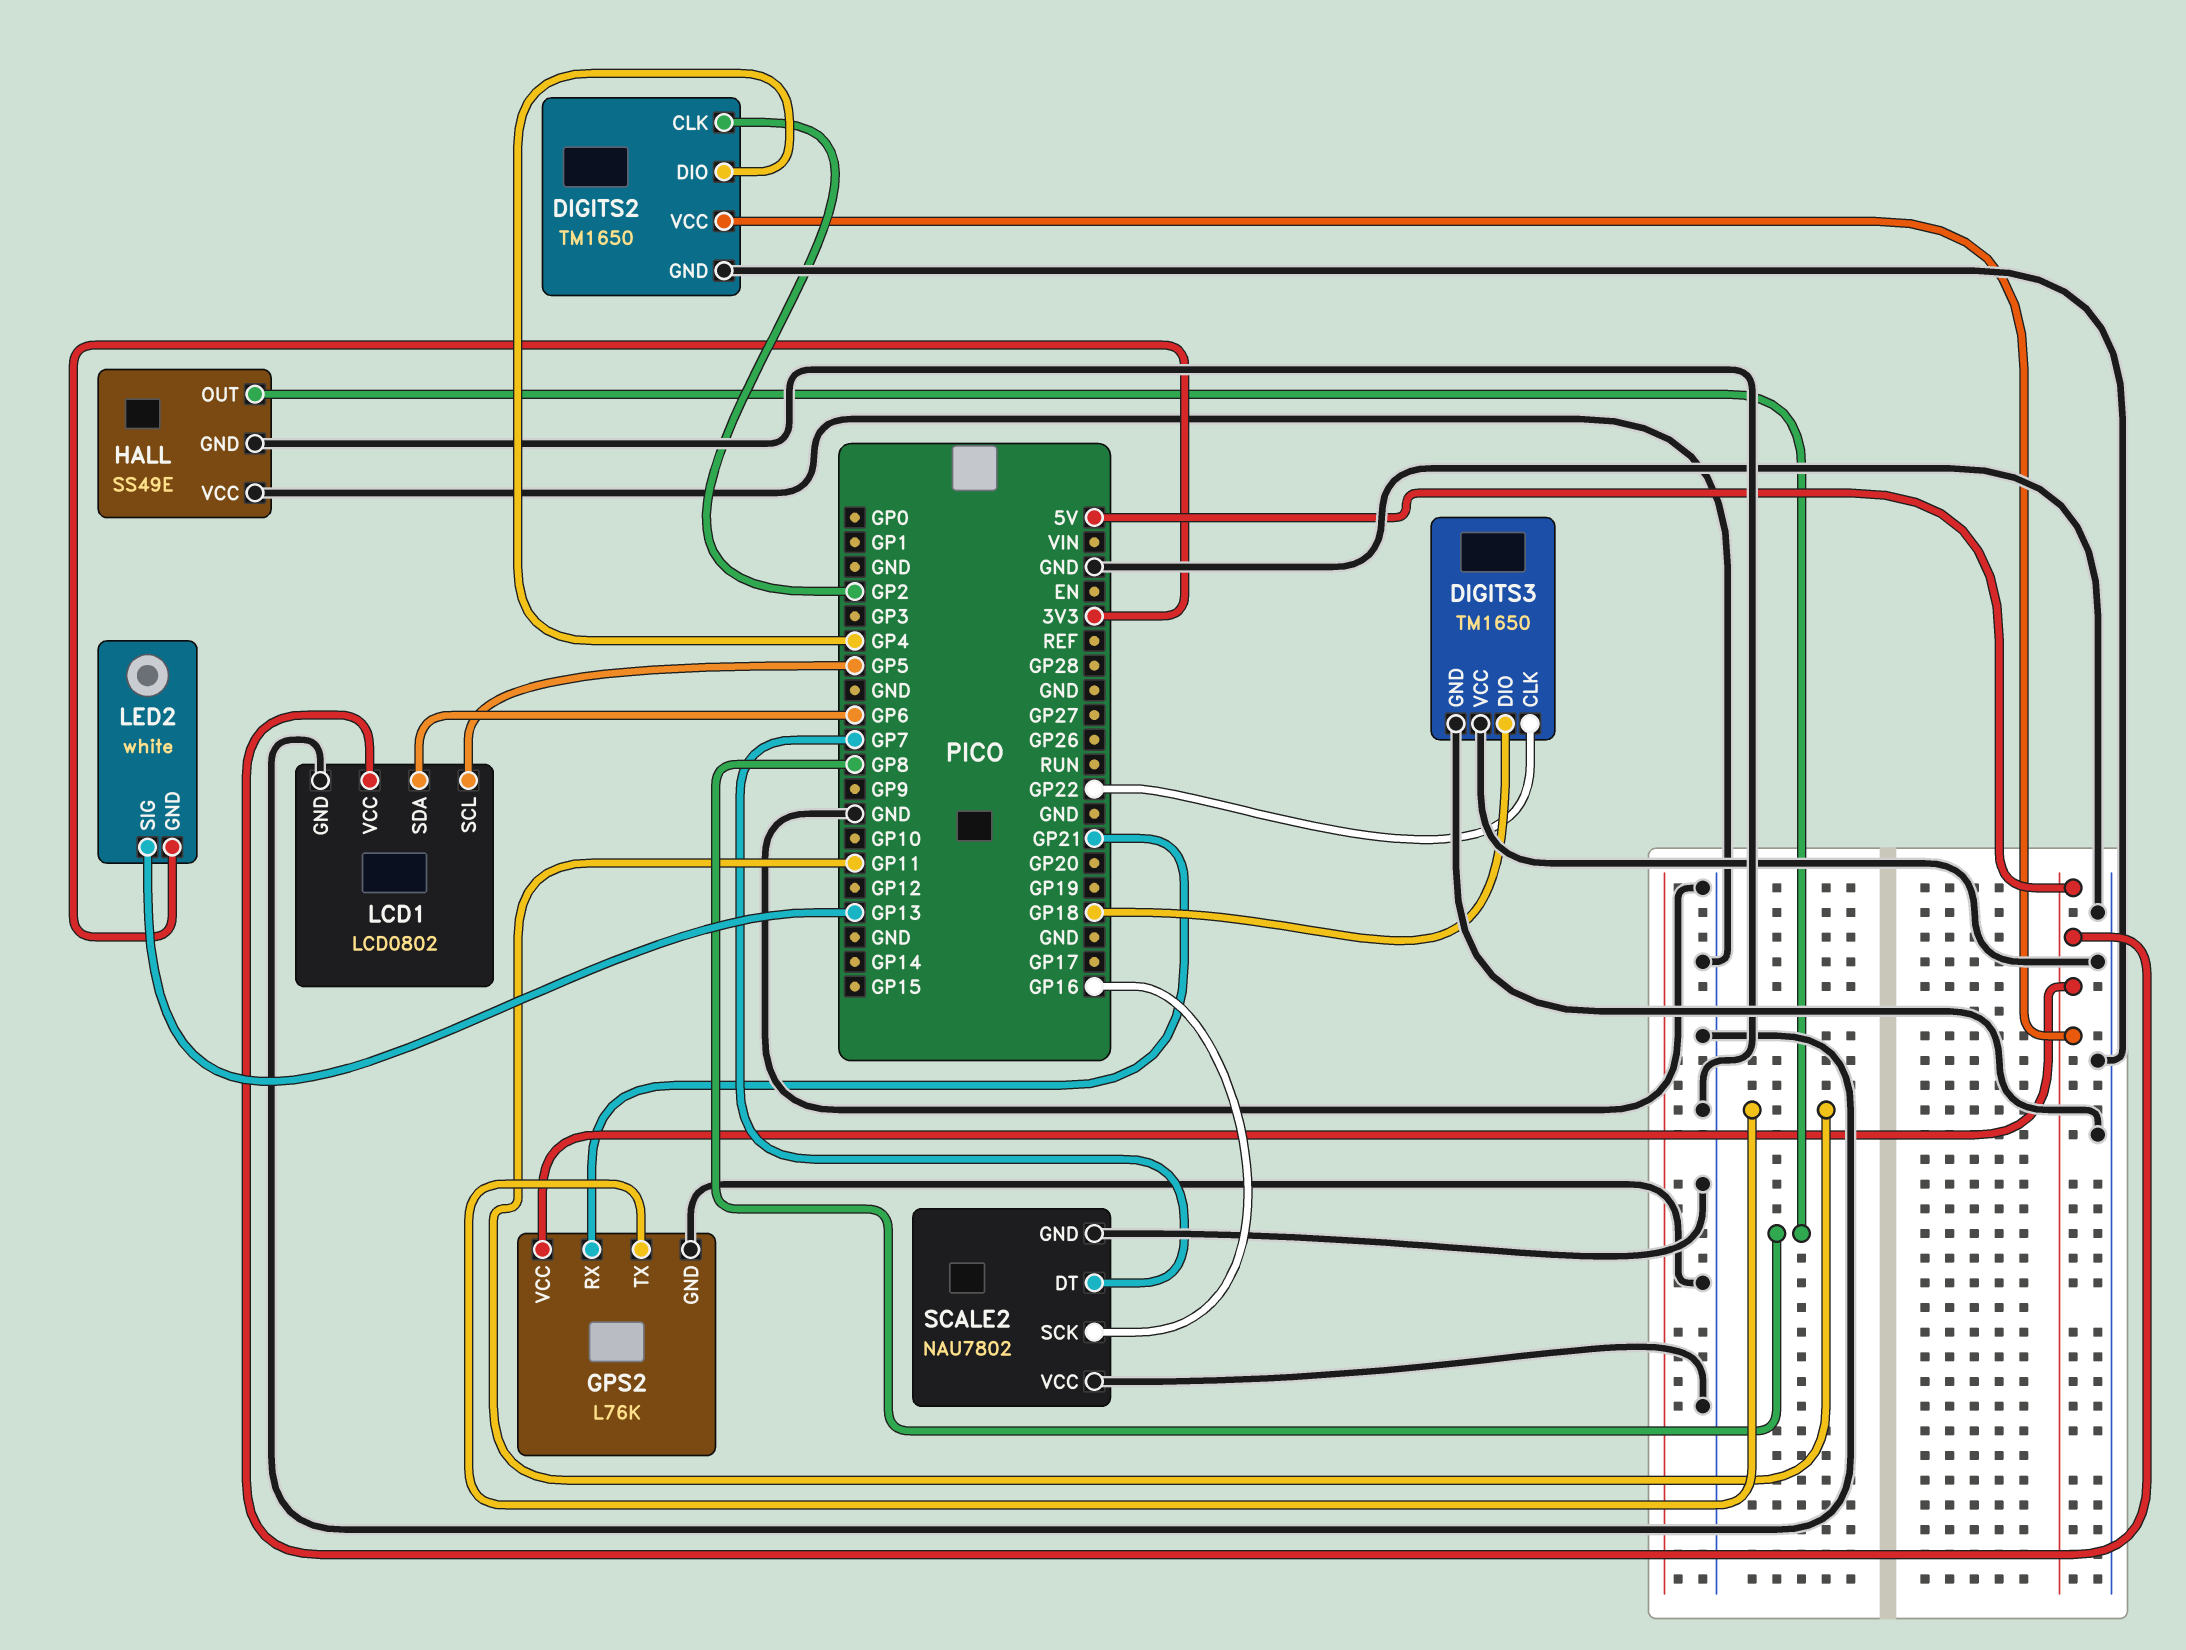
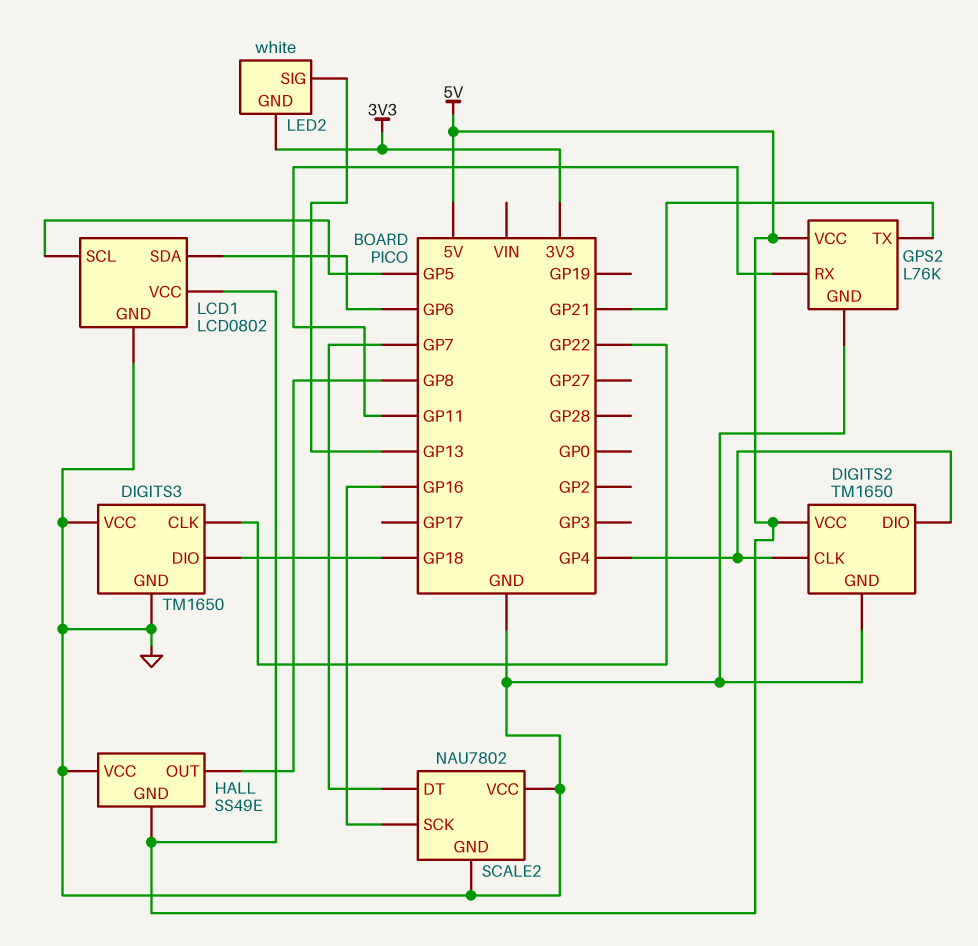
DIGITS2 pin CLK: GP2 -> GP4
GPS2 pin RX: GP21 -> GP11
GPS2 pin TX: GP11 -> GP21
HALL pin GND: GND -> 5V

